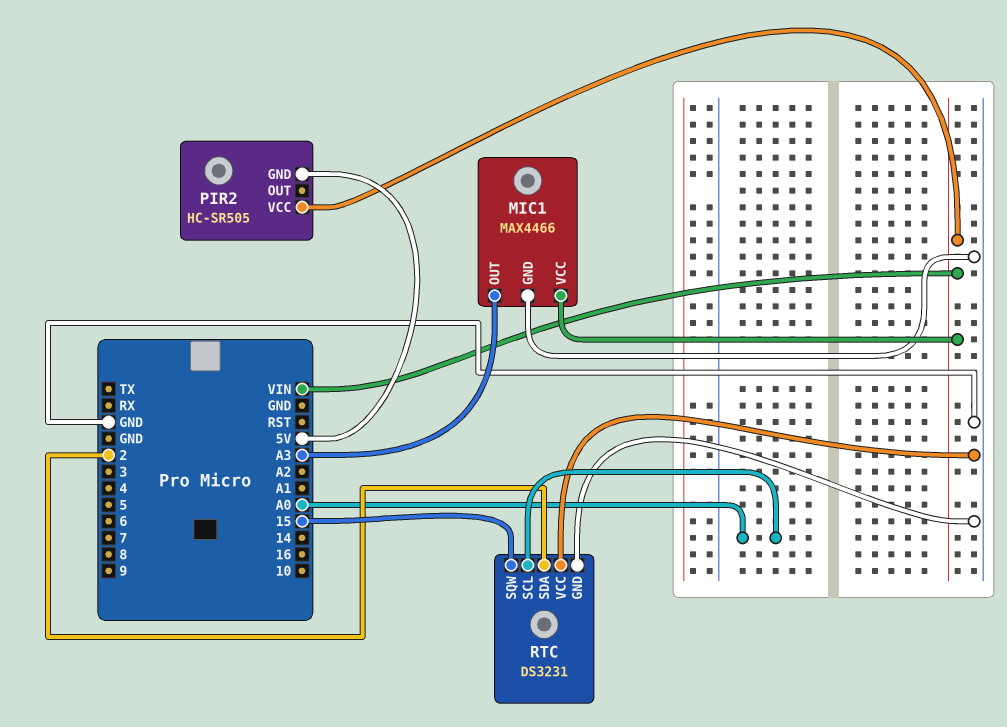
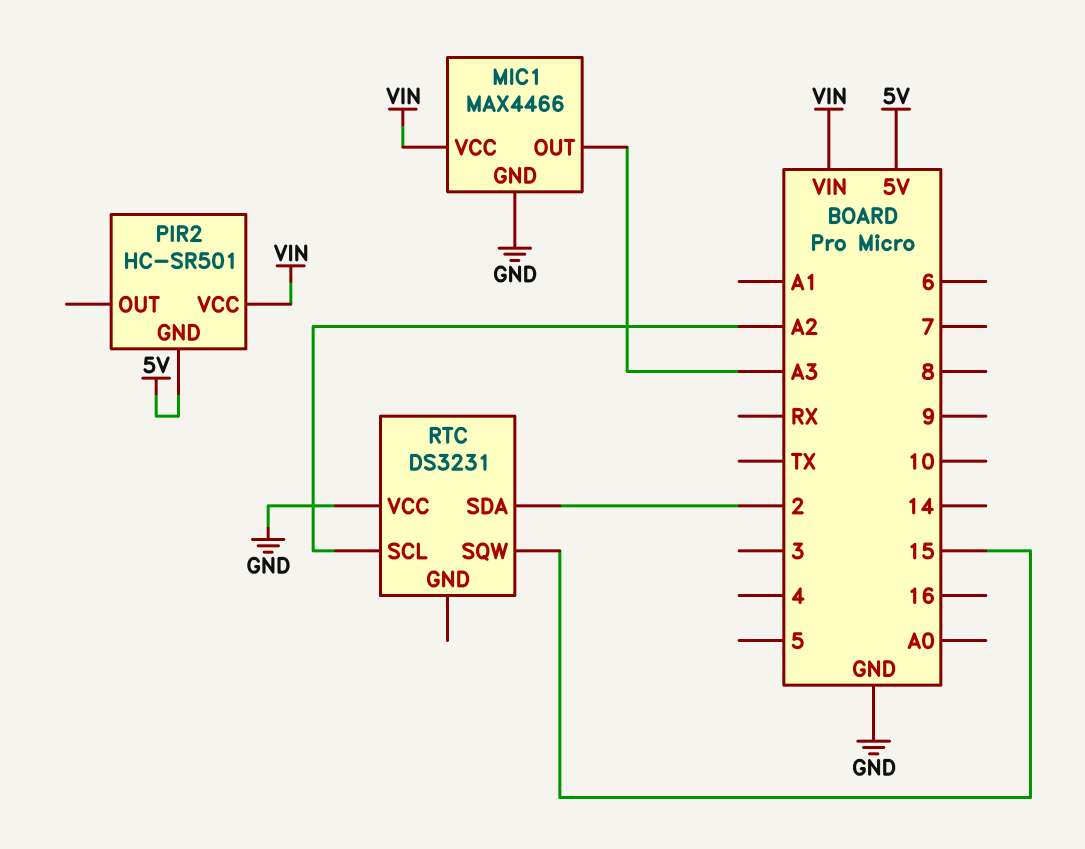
PIR2: HC-SR505 -> HC-SR501
RTC pin GND: GND -> none
RTC pin SCL: A0 -> A2

